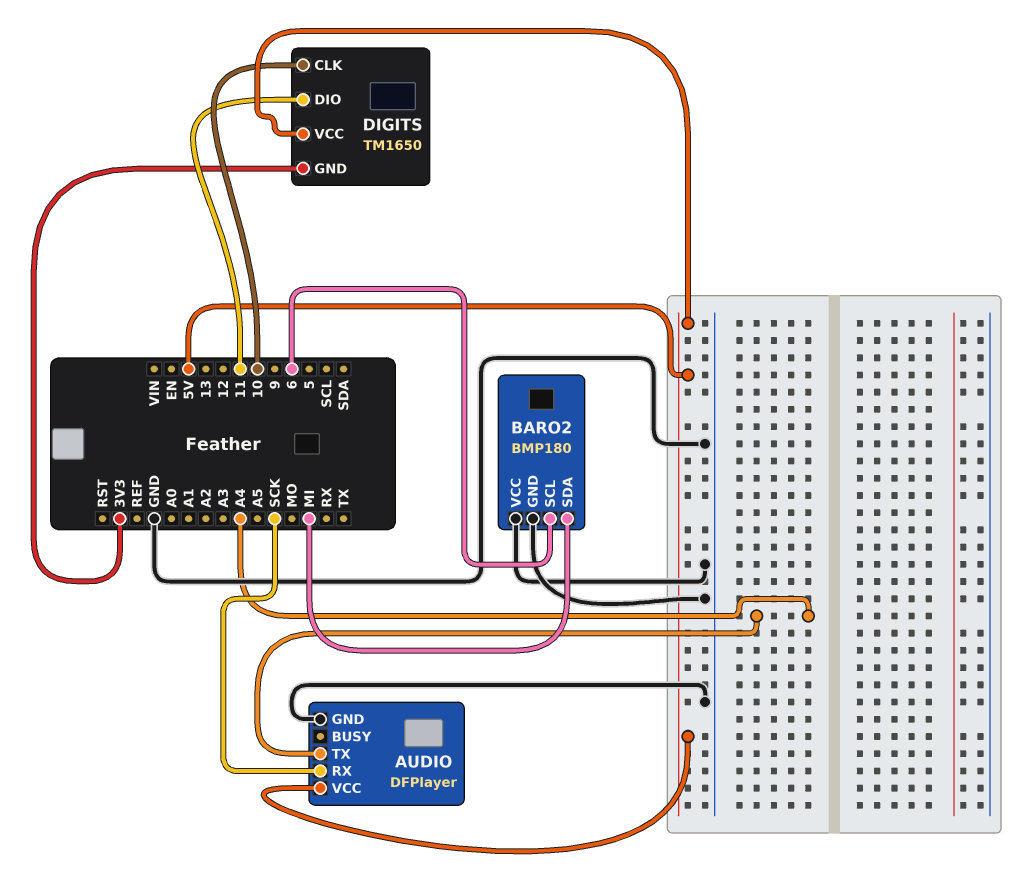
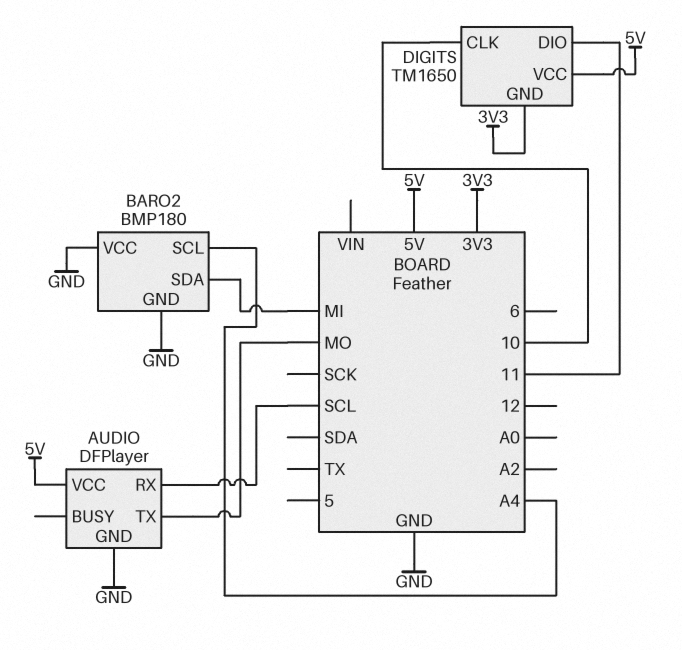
AUDIO pin RX: SCK -> SCL
AUDIO pin TX: A4 -> MO
BARO2 pin SCL: 6 -> A4

